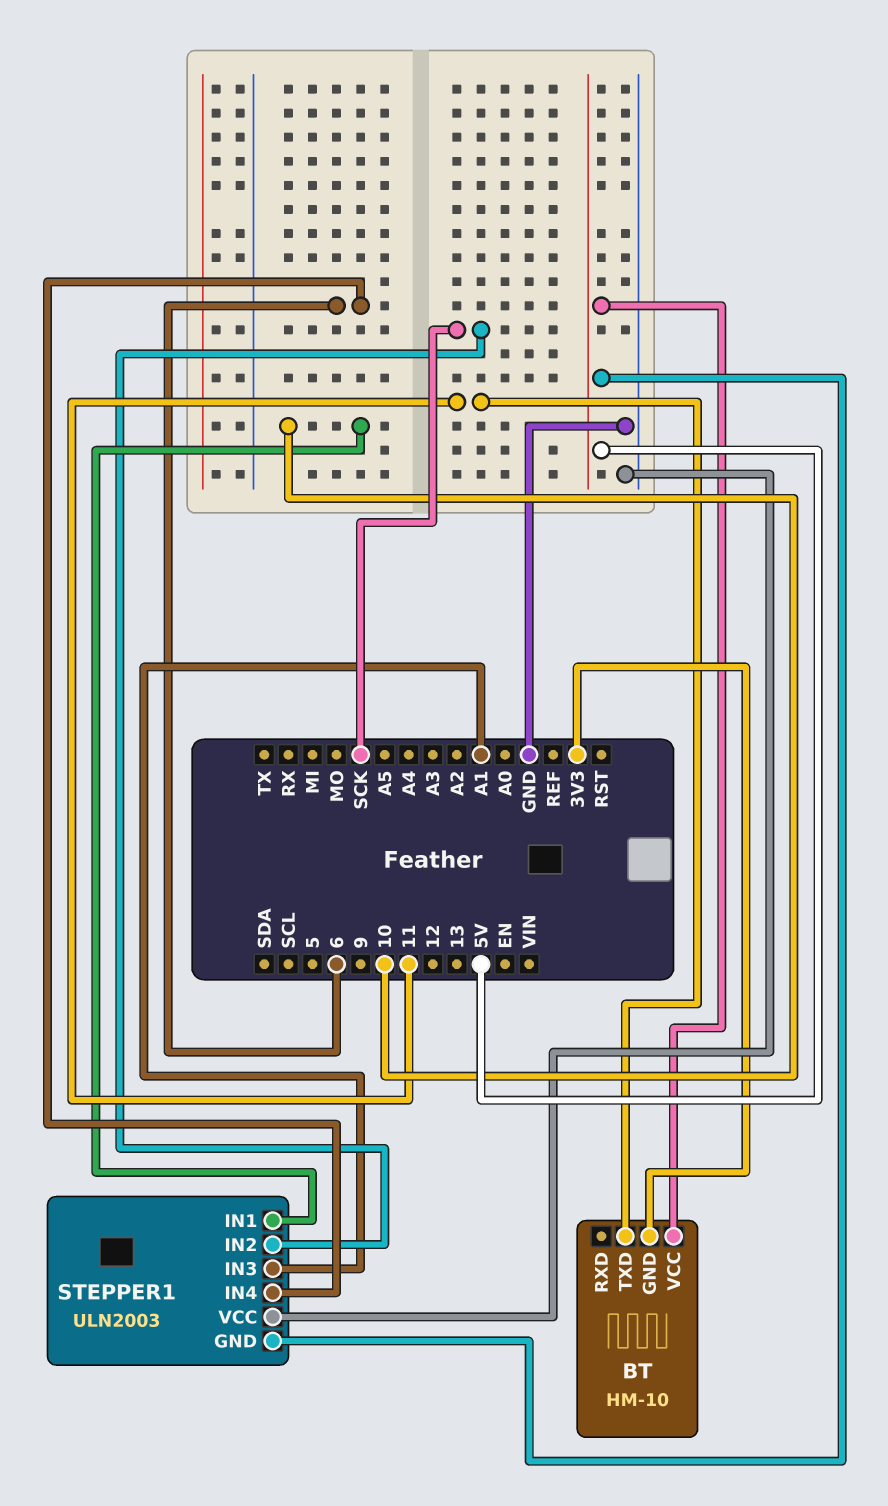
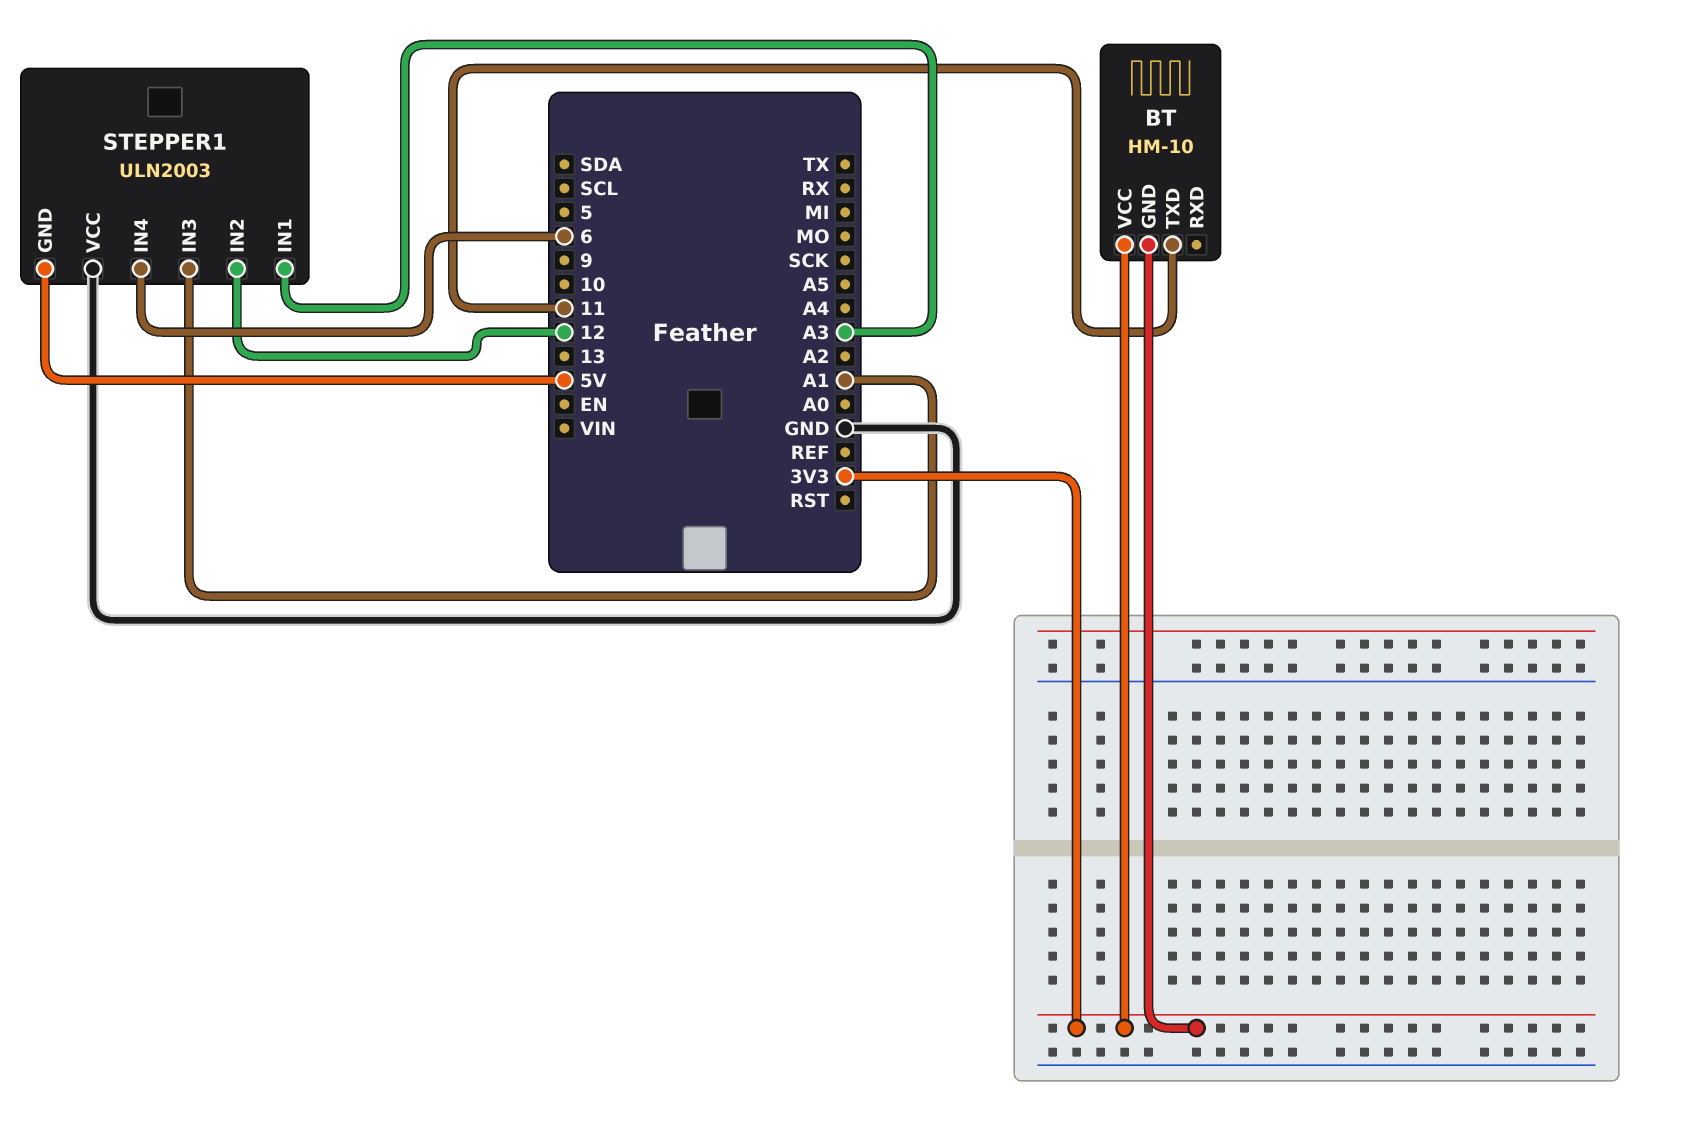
BT pin VCC: 5V -> 3V3
STEPPER1 pin IN1: 10 -> A3
STEPPER1 pin IN2: SCK -> 12

